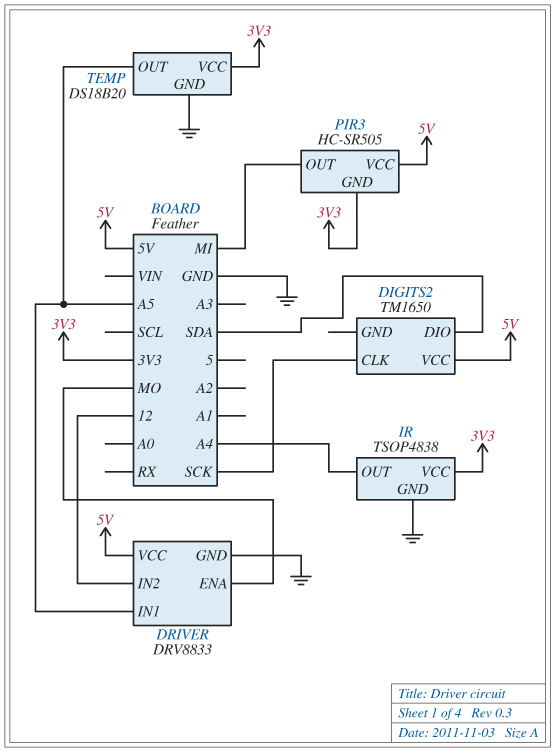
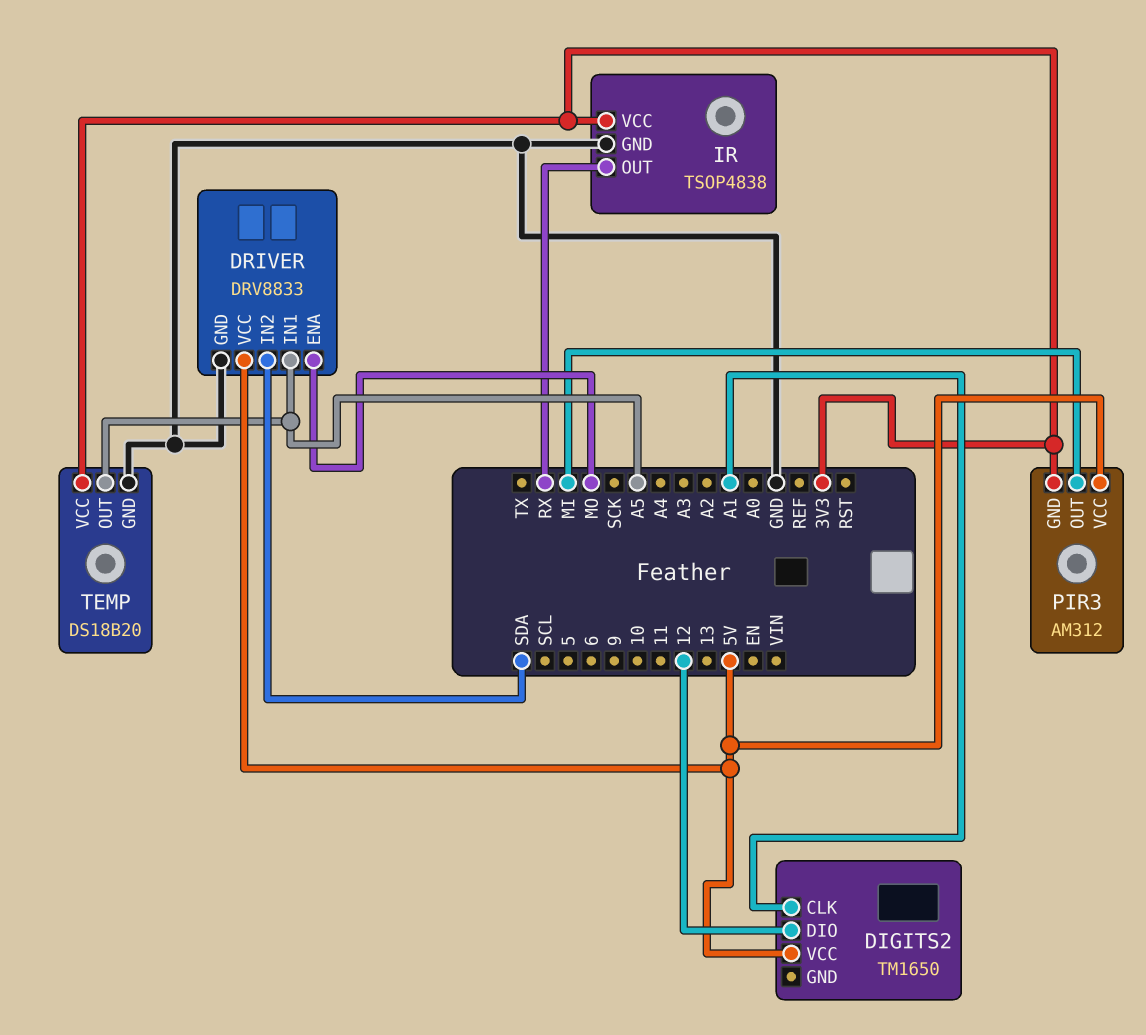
DIGITS2 pin CLK: SCK -> A1
DIGITS2 pin DIO: SDA -> 12
DRIVER pin IN2: 12 -> SDA
IR pin OUT: A4 -> RX
PIR3: HC-SR505 -> AM312

